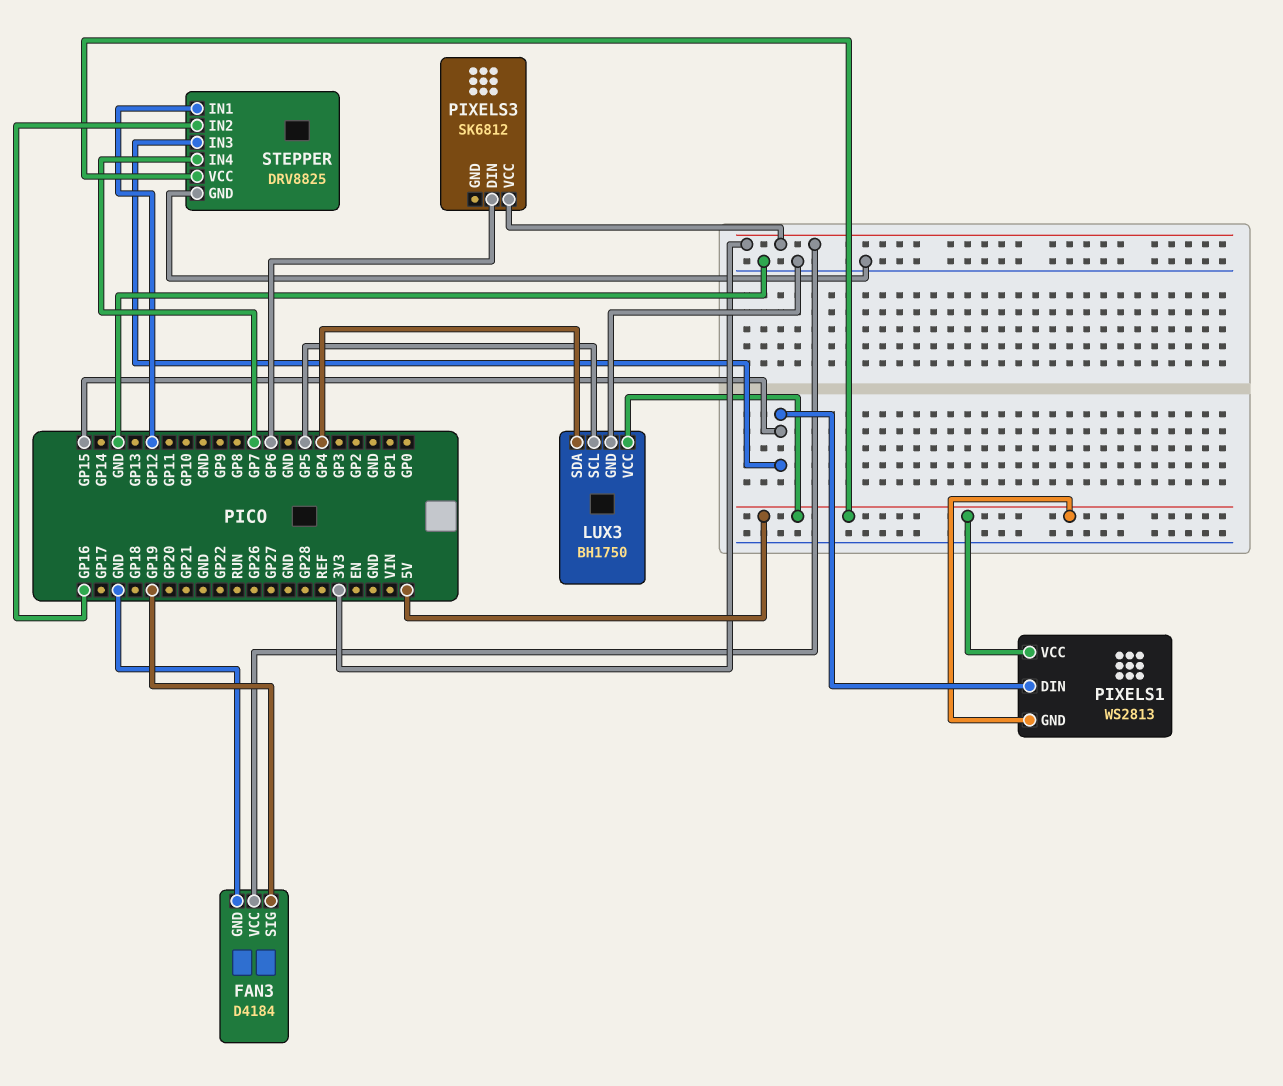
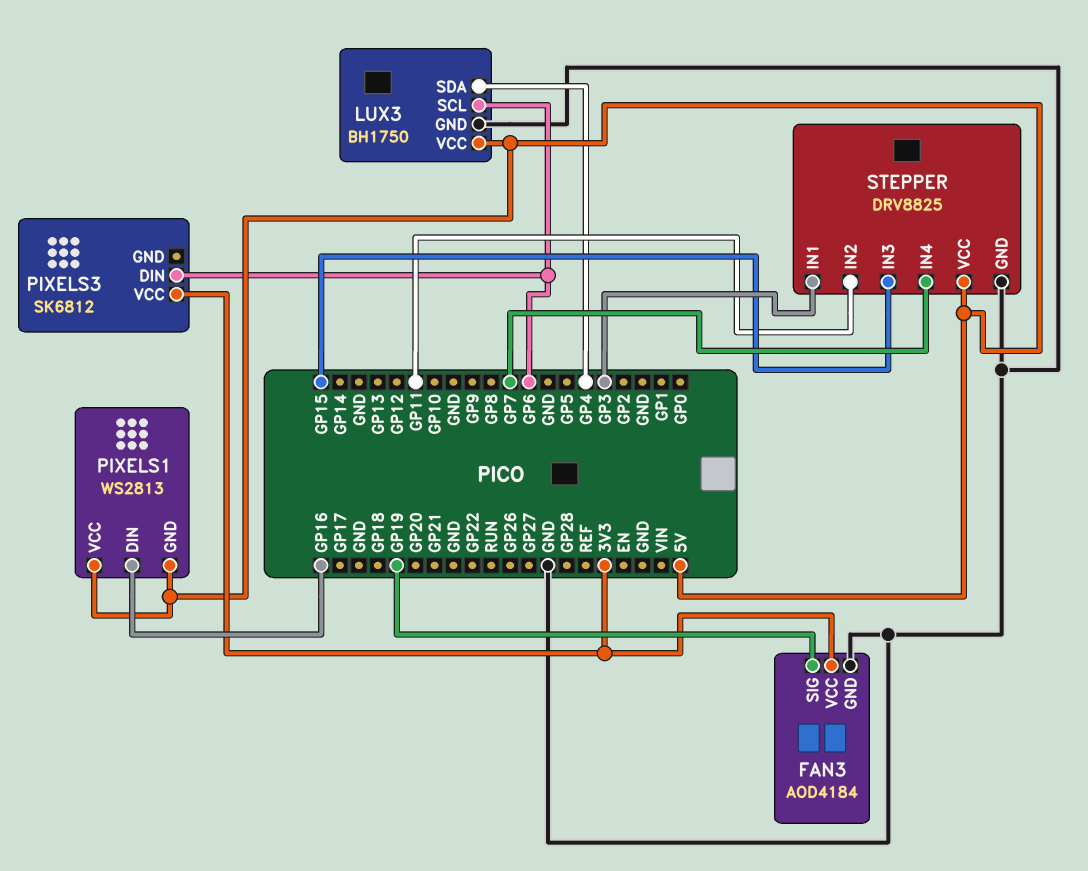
FAN3: D4184 -> AOD4184
LUX3 pin SCL: GP5 -> GP6
PIXELS1 pin DIN: GP15 -> GP16
STEPPER pin IN1: GP12 -> GP3
STEPPER pin IN2: GP16 -> GP11

